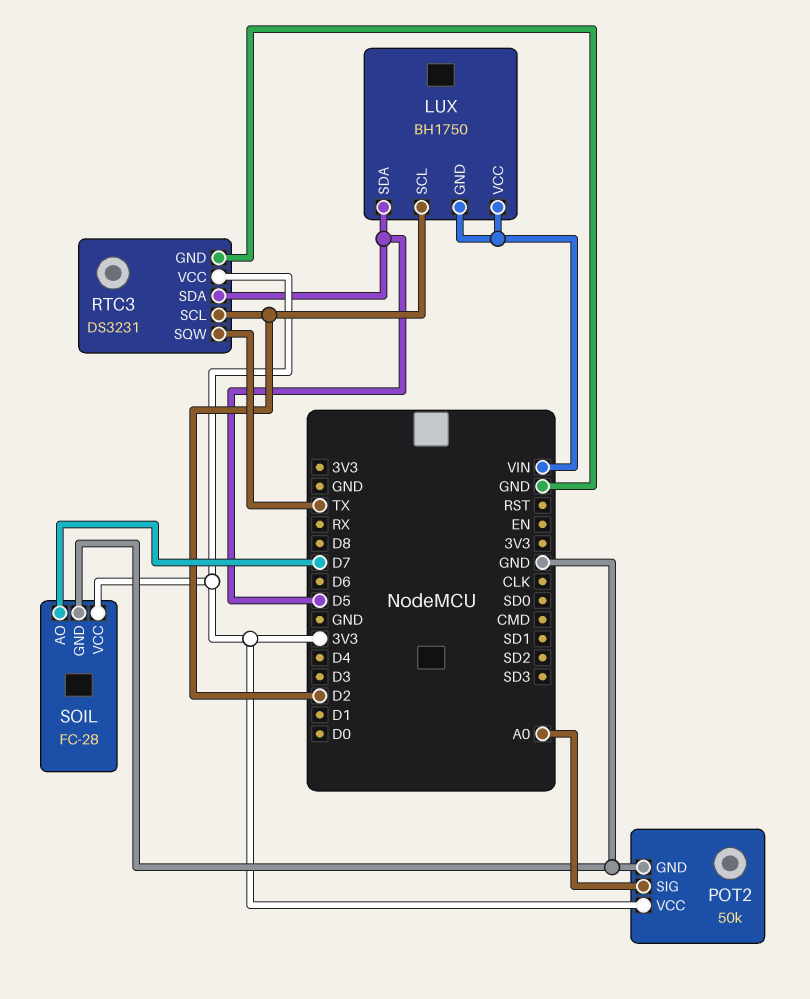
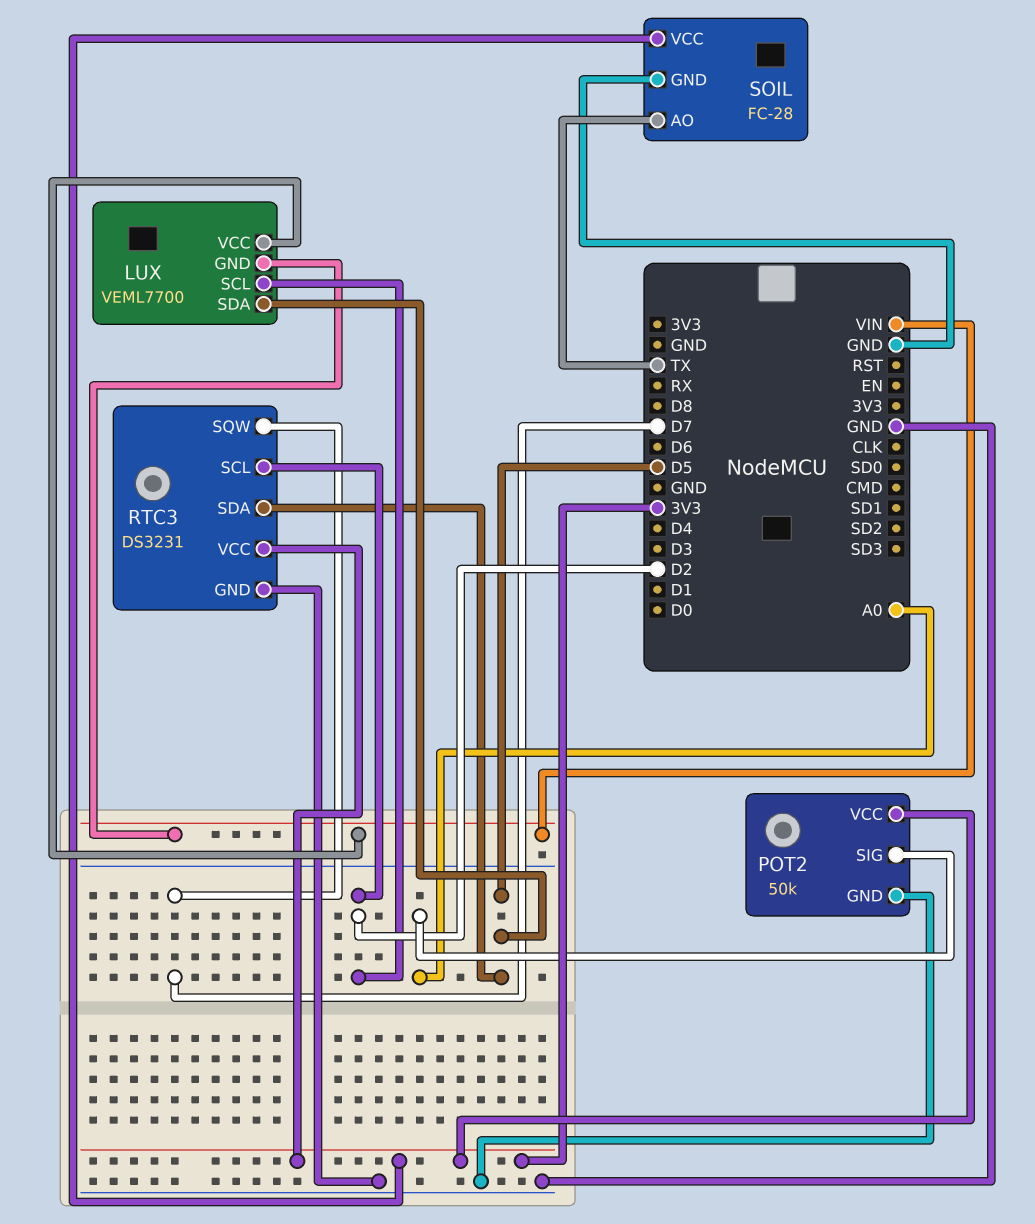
LUX: BH1750 -> VEML7700
RTC3 pin SQW: TX -> D7
SOIL pin AO: D7 -> TX

